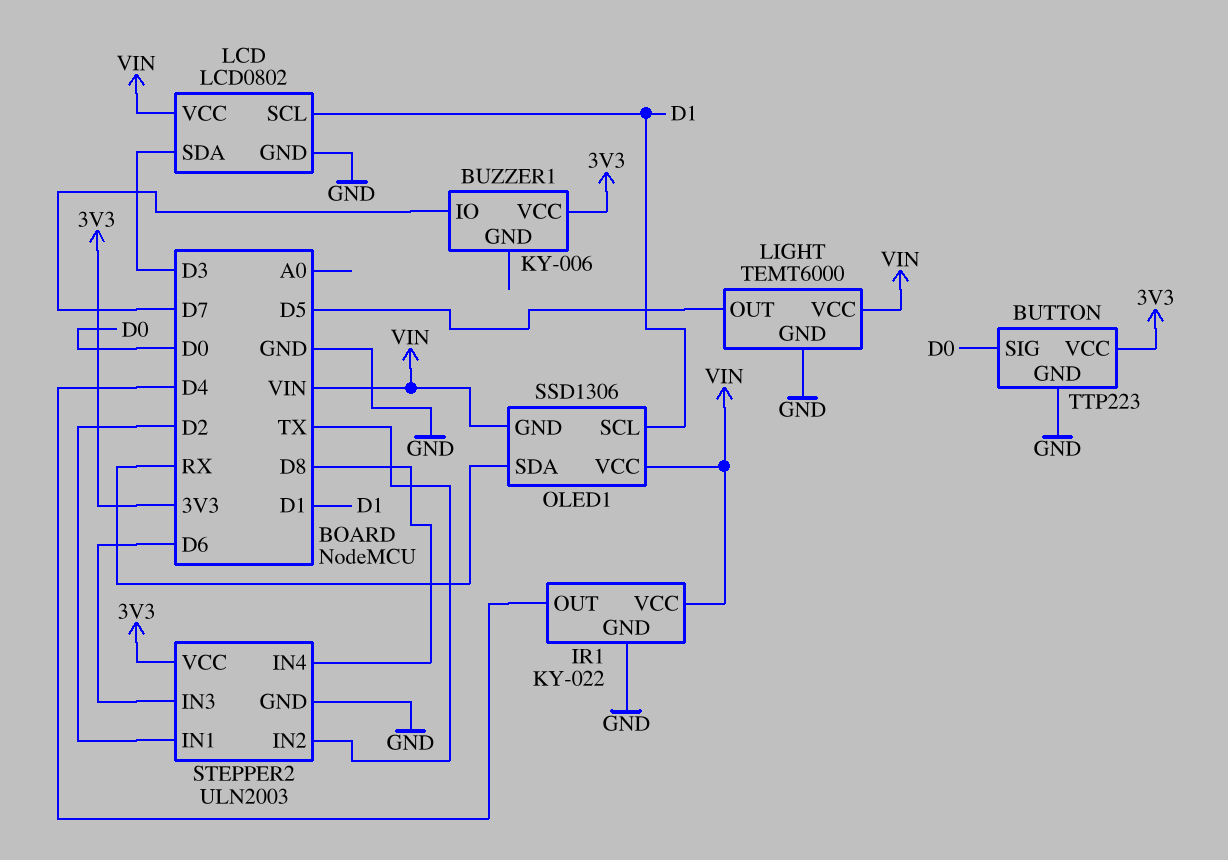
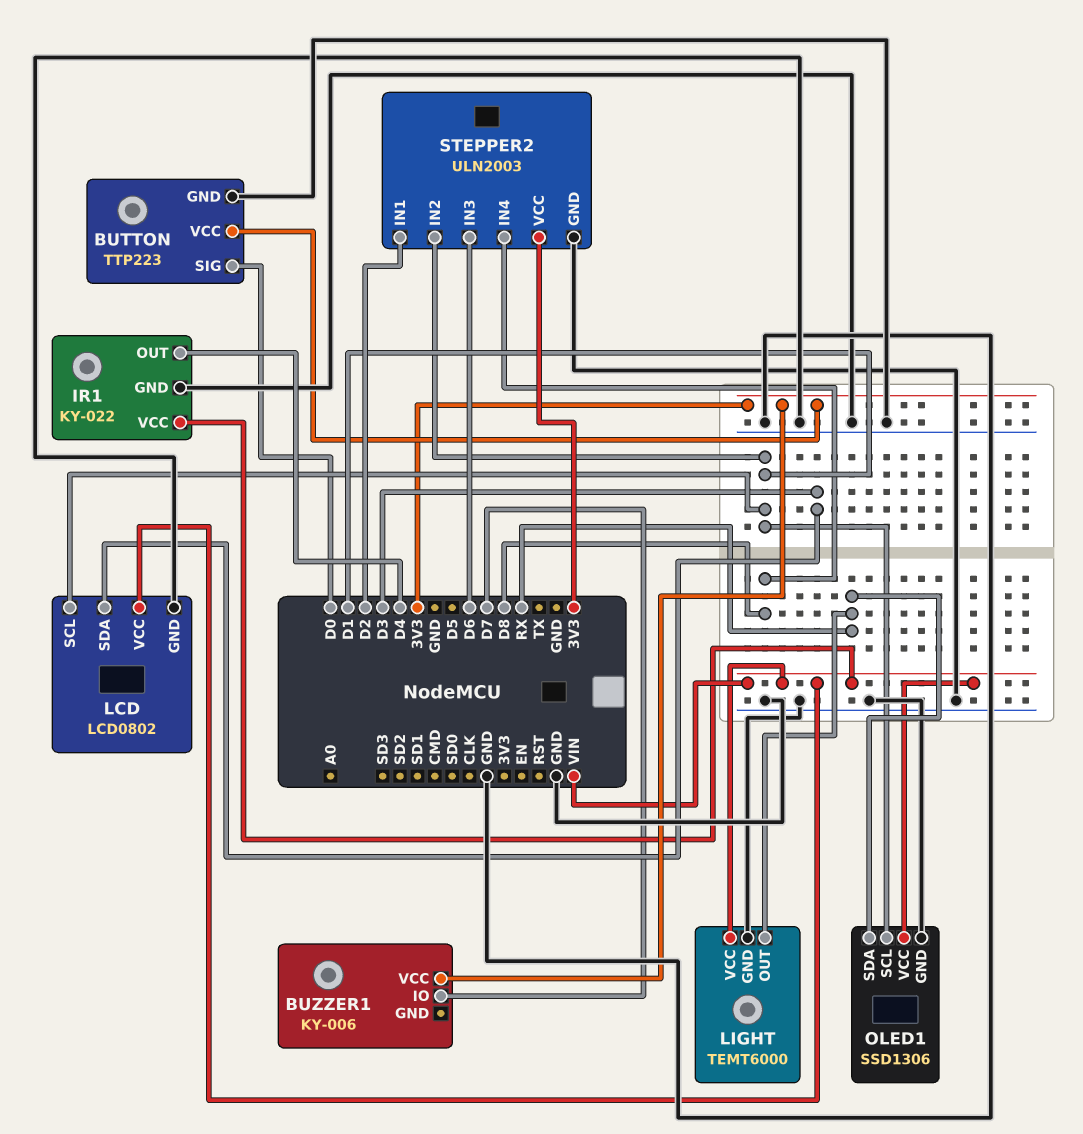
LIGHT pin OUT: D5 -> RX
OLED1 pin GND: VIN -> GND
STEPPER2 pin IN2: TX -> D1

